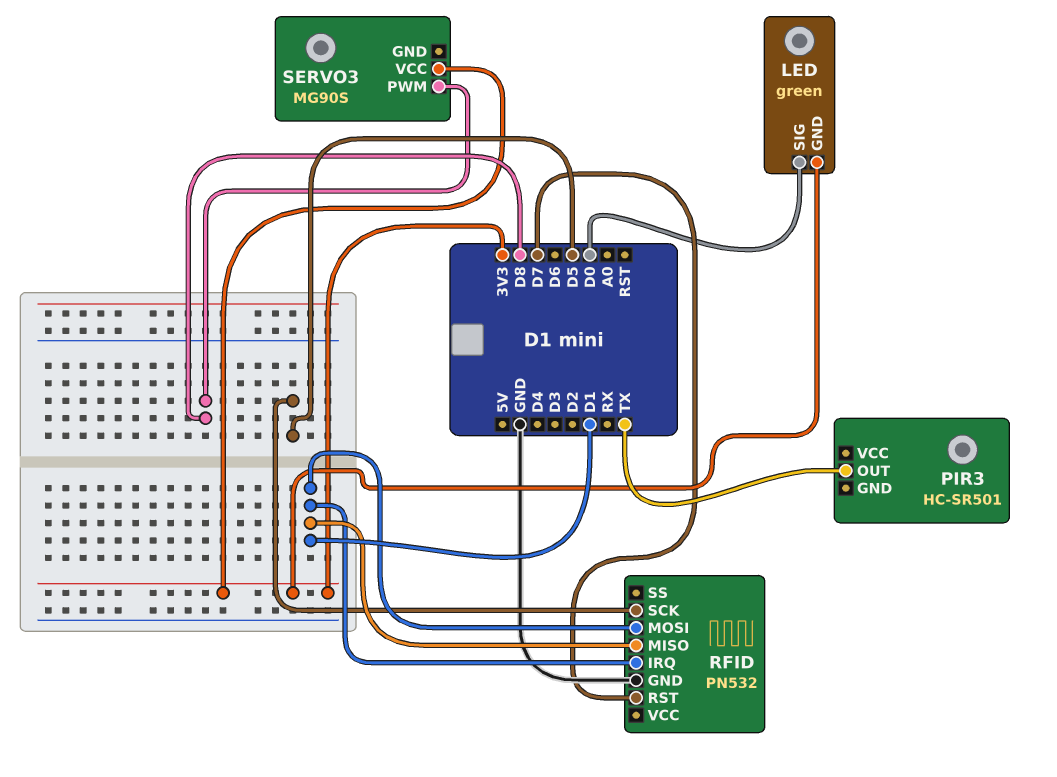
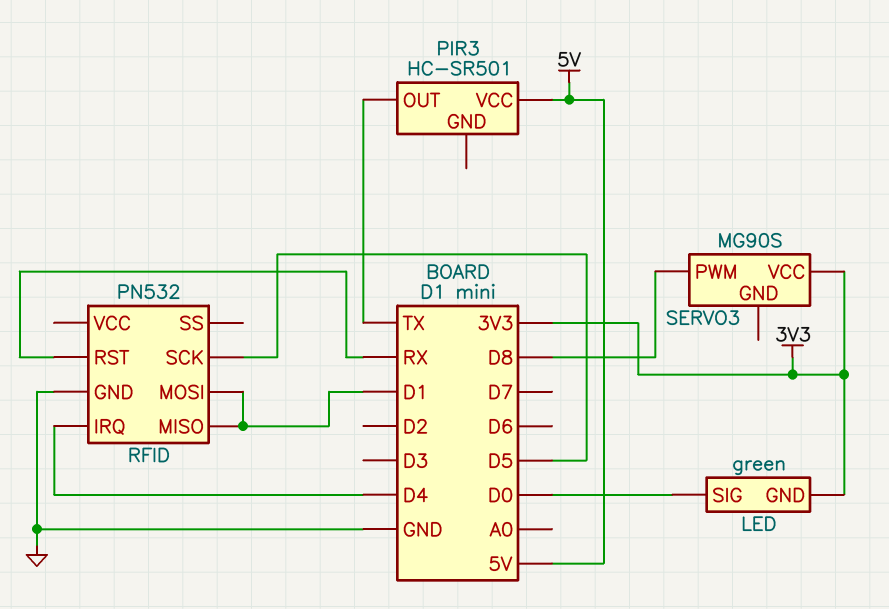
PIR3 pin VCC: none -> 5V
RFID pin IRQ: D1 -> D4
RFID pin RST: D7 -> RX

